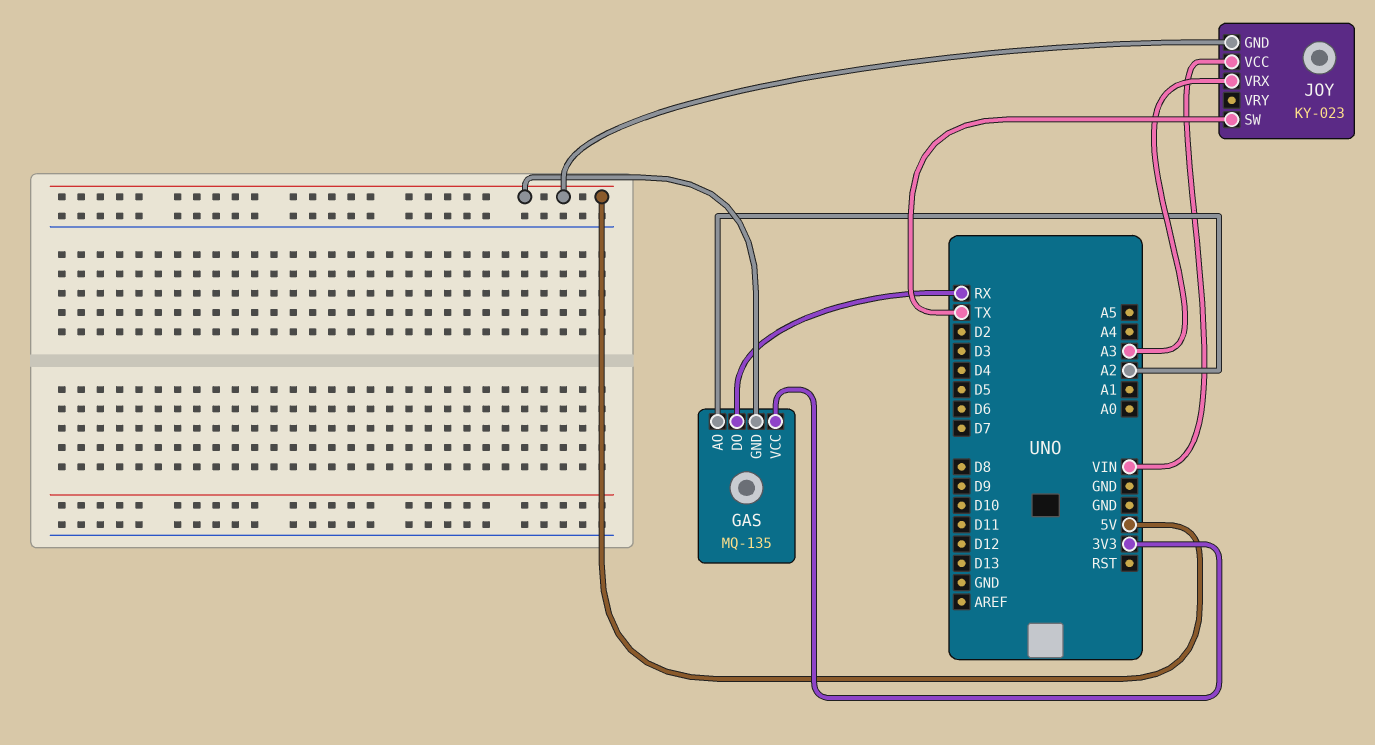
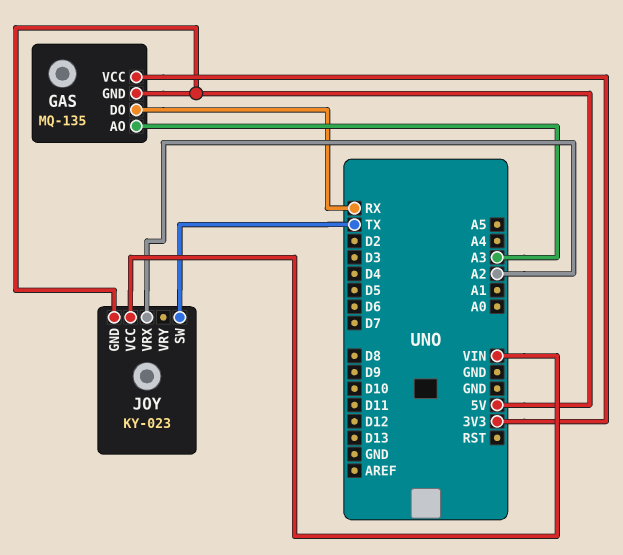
GAS pin AO: A2 -> A3
JOY pin VRX: A3 -> A2

